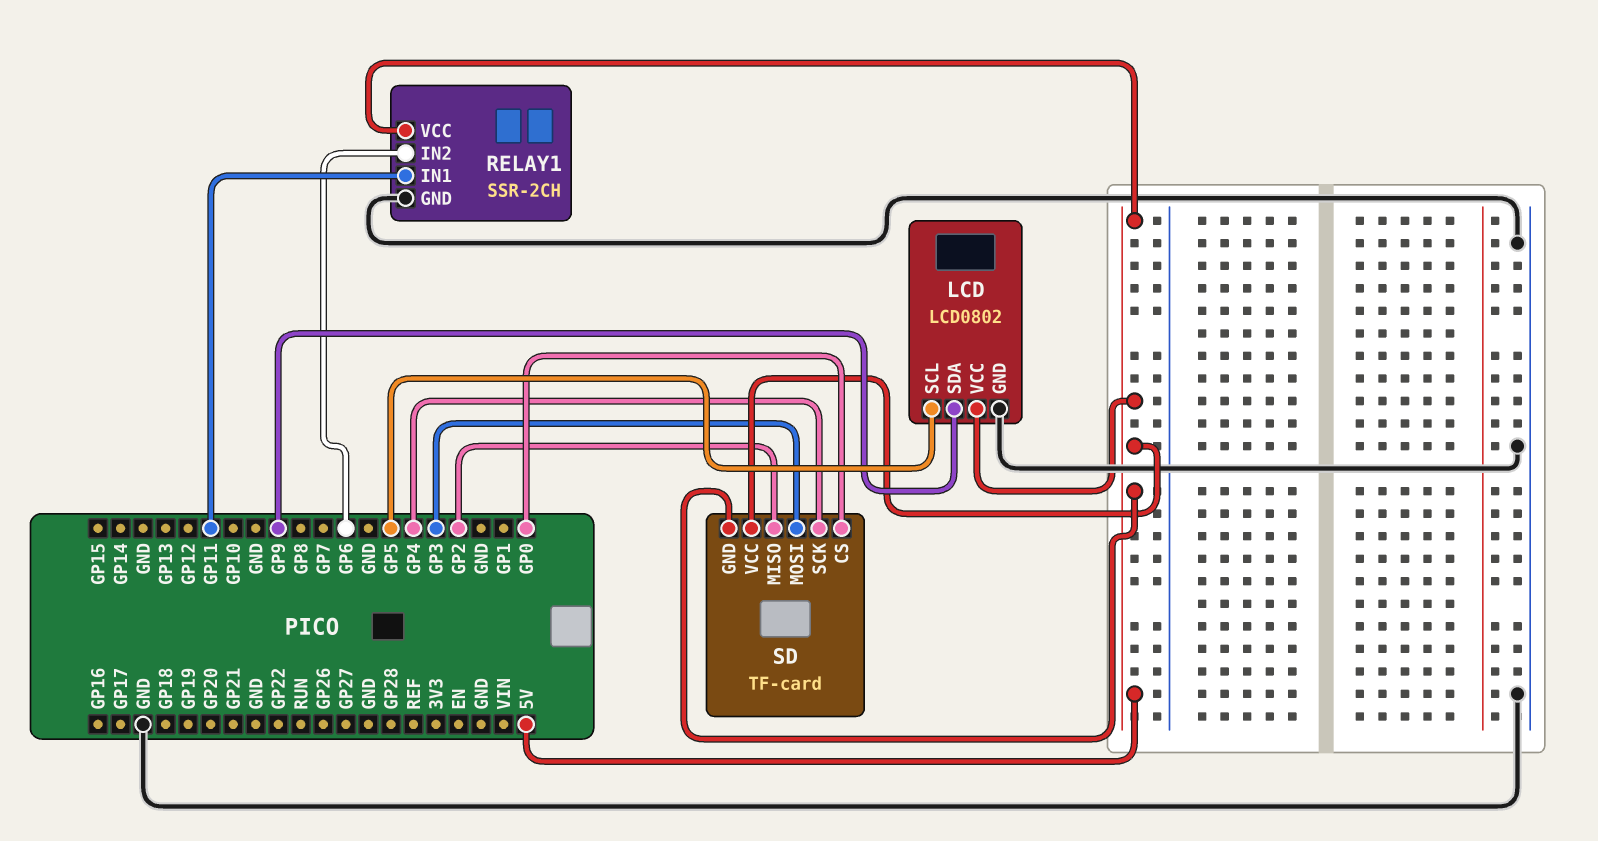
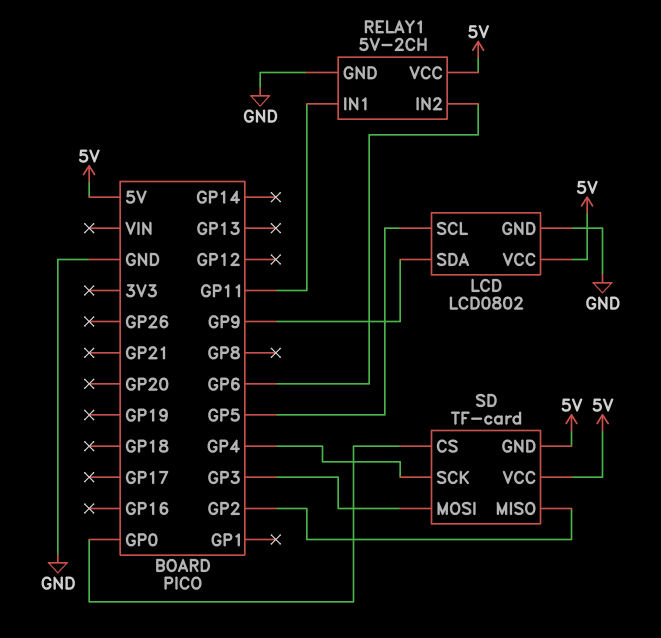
RELAY1: SSR-2CH -> 5V-2CH

